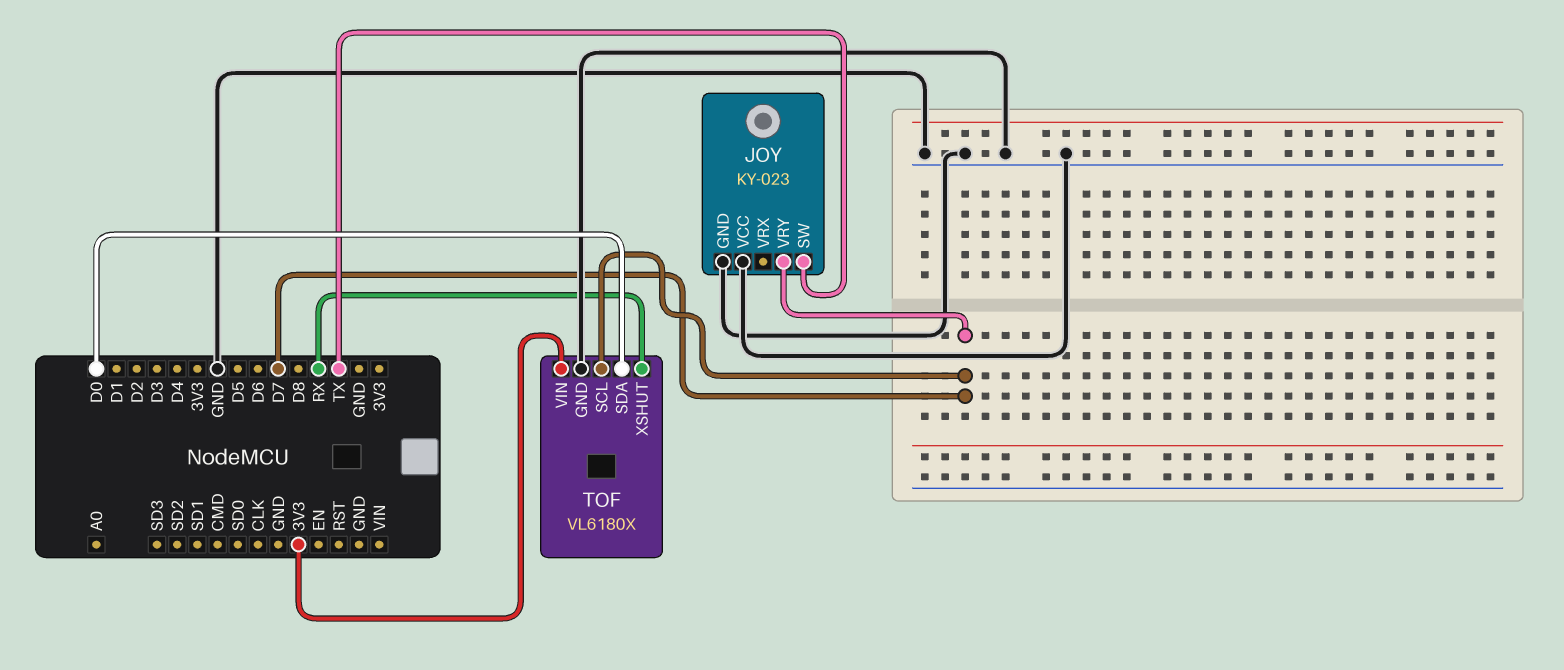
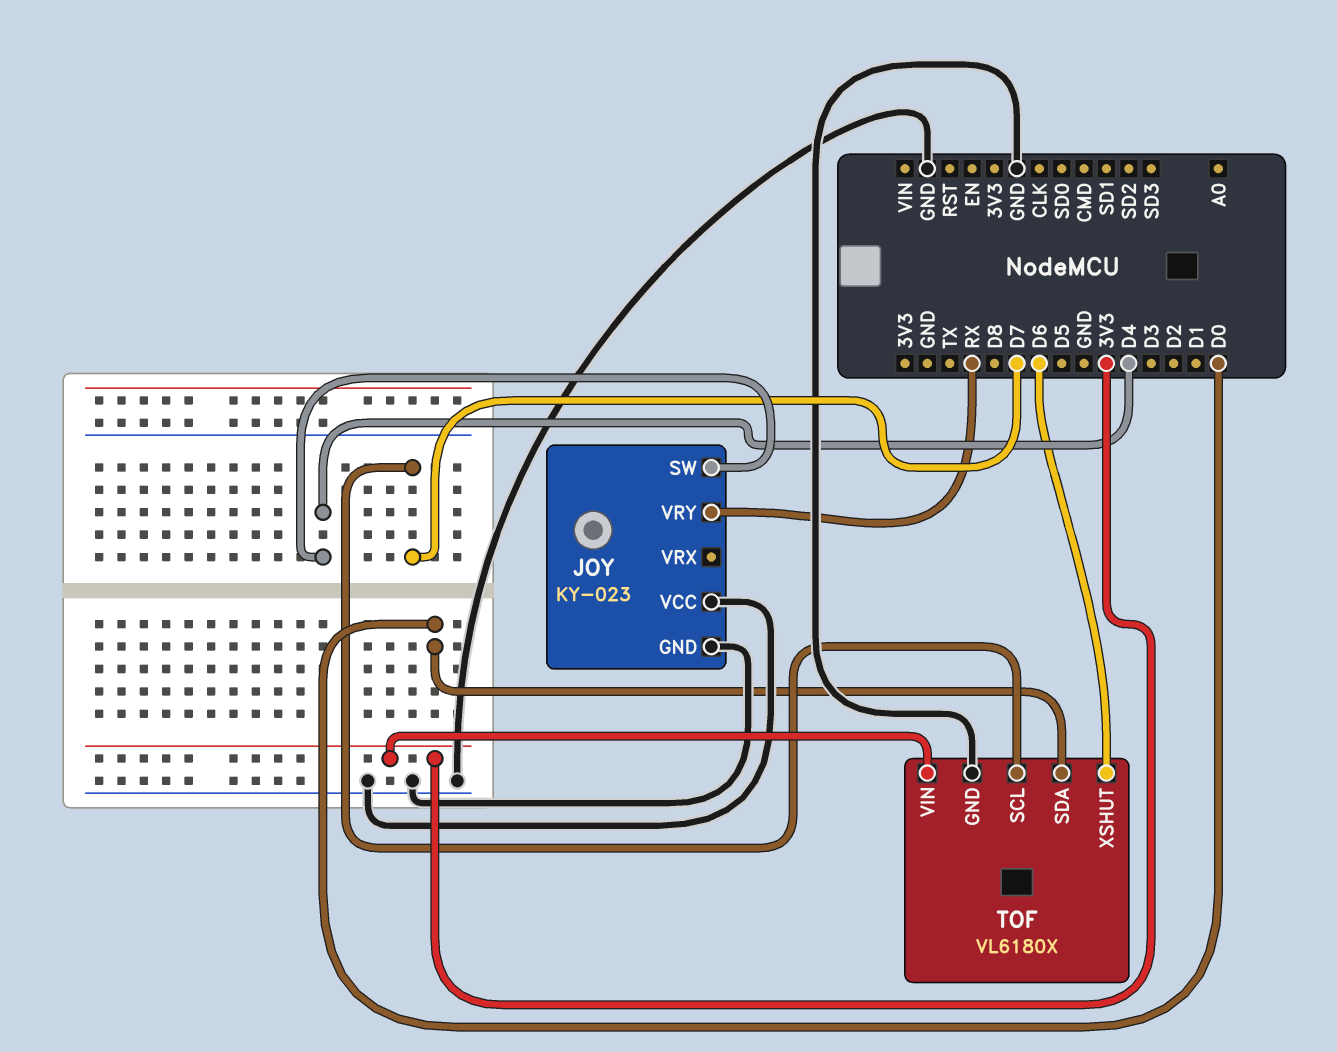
JOY pin SW: TX -> D4
JOY pin VRY: D7 -> RX
TOF pin XSHUT: RX -> D6

